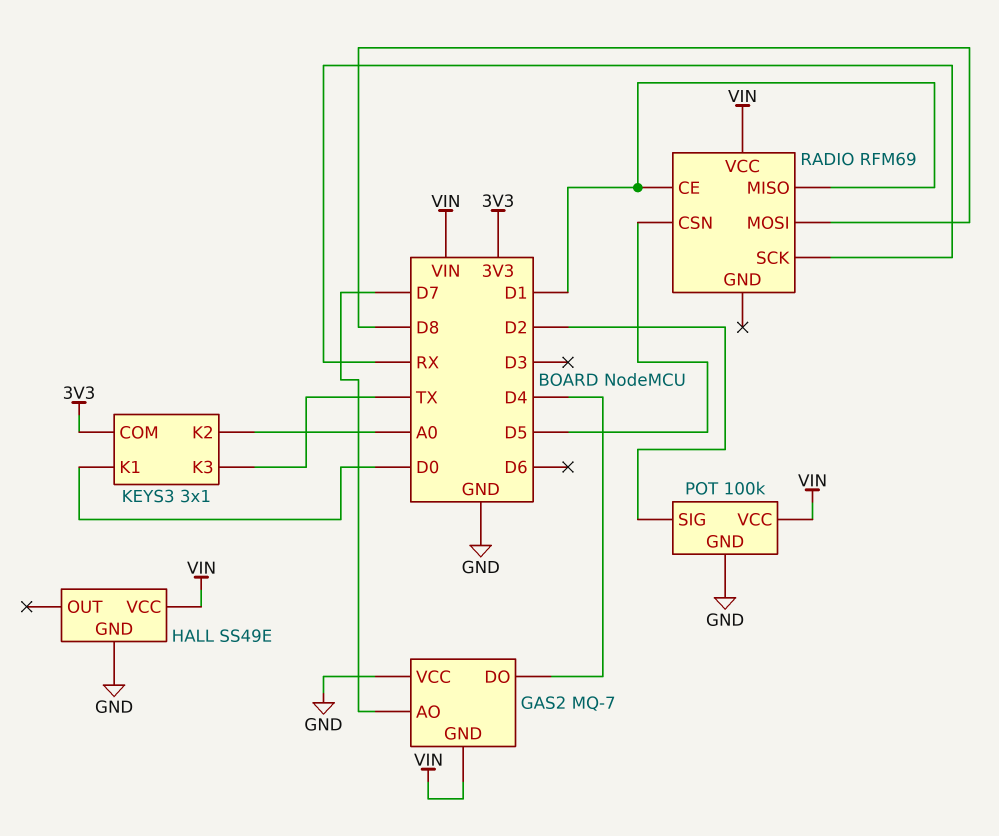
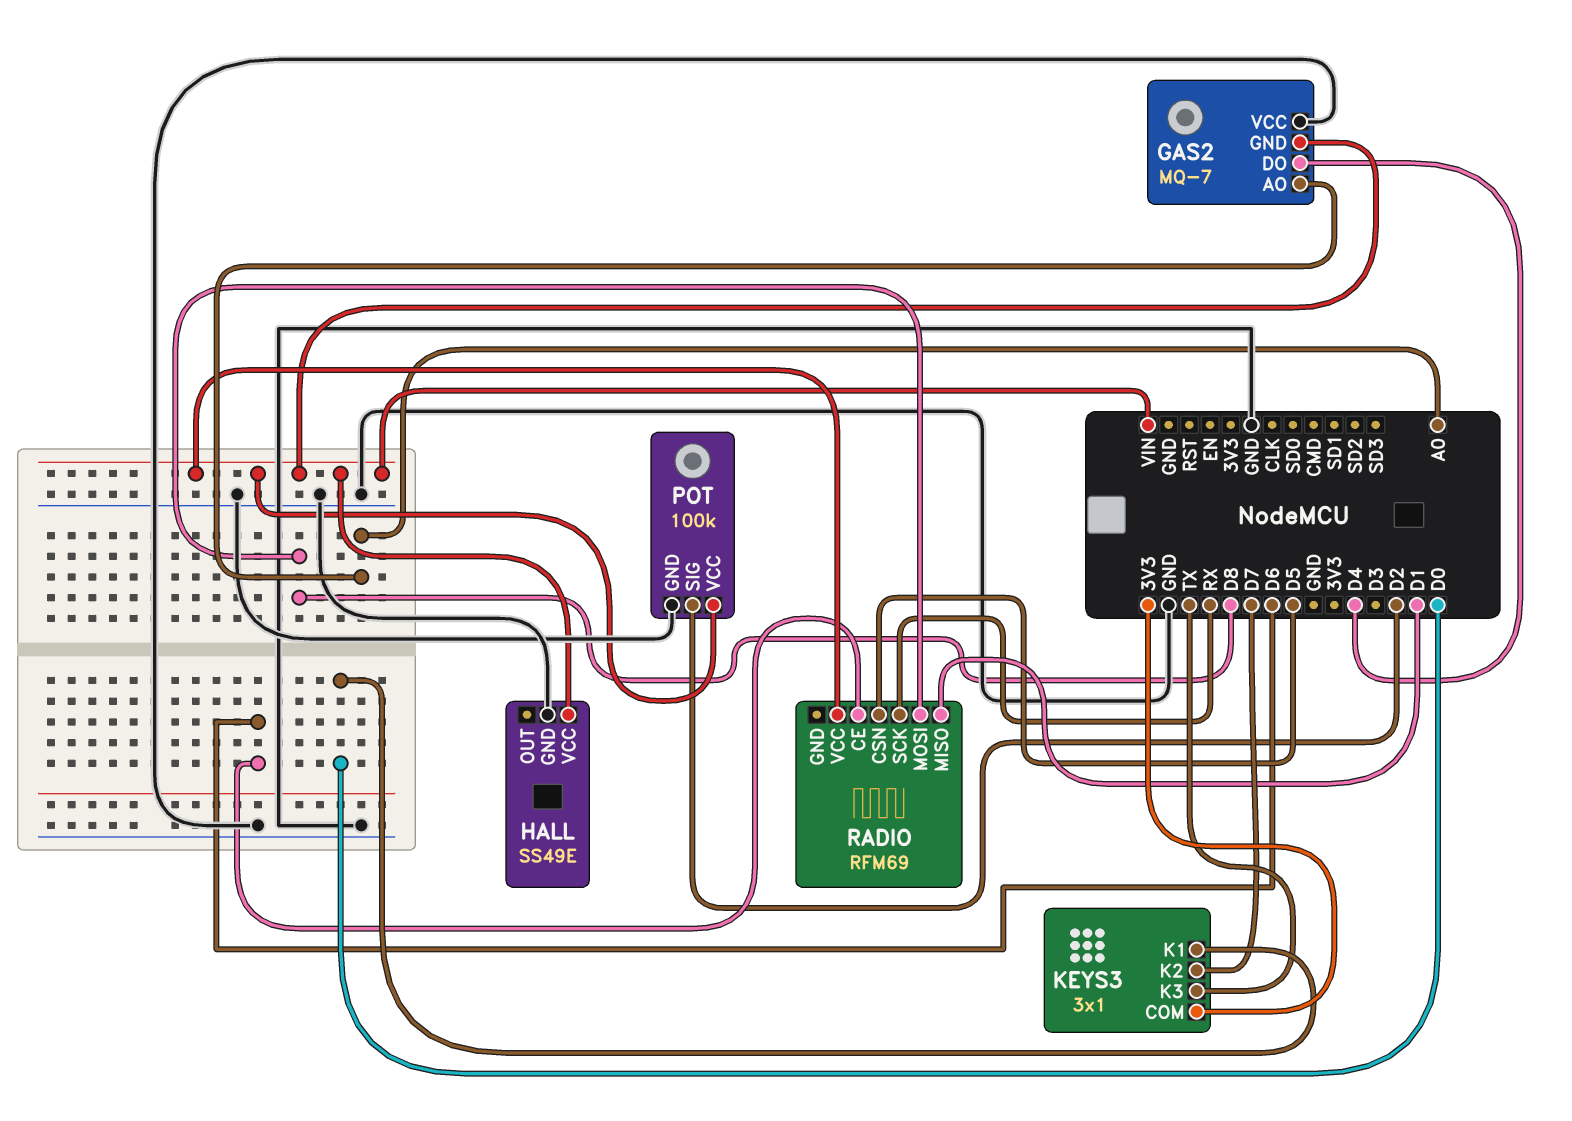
GAS2 pin AO: D7 -> A0
KEYS3 pin K2: A0 -> D7
RADIO pin CE: D1 -> D6

